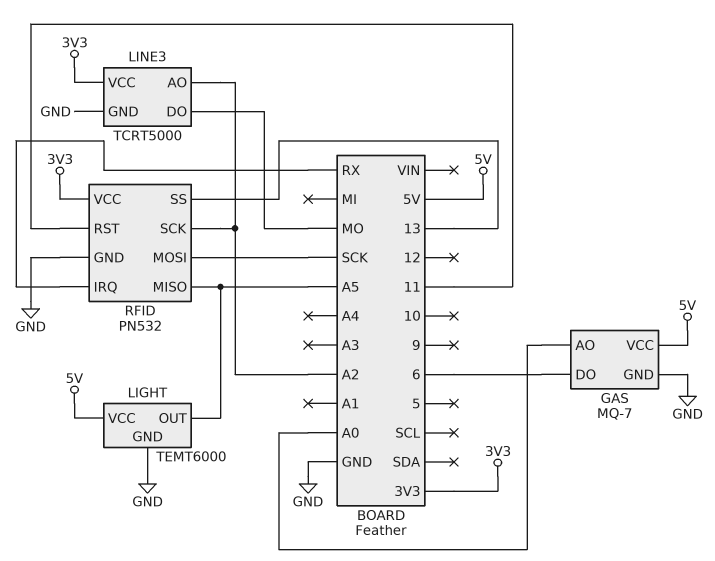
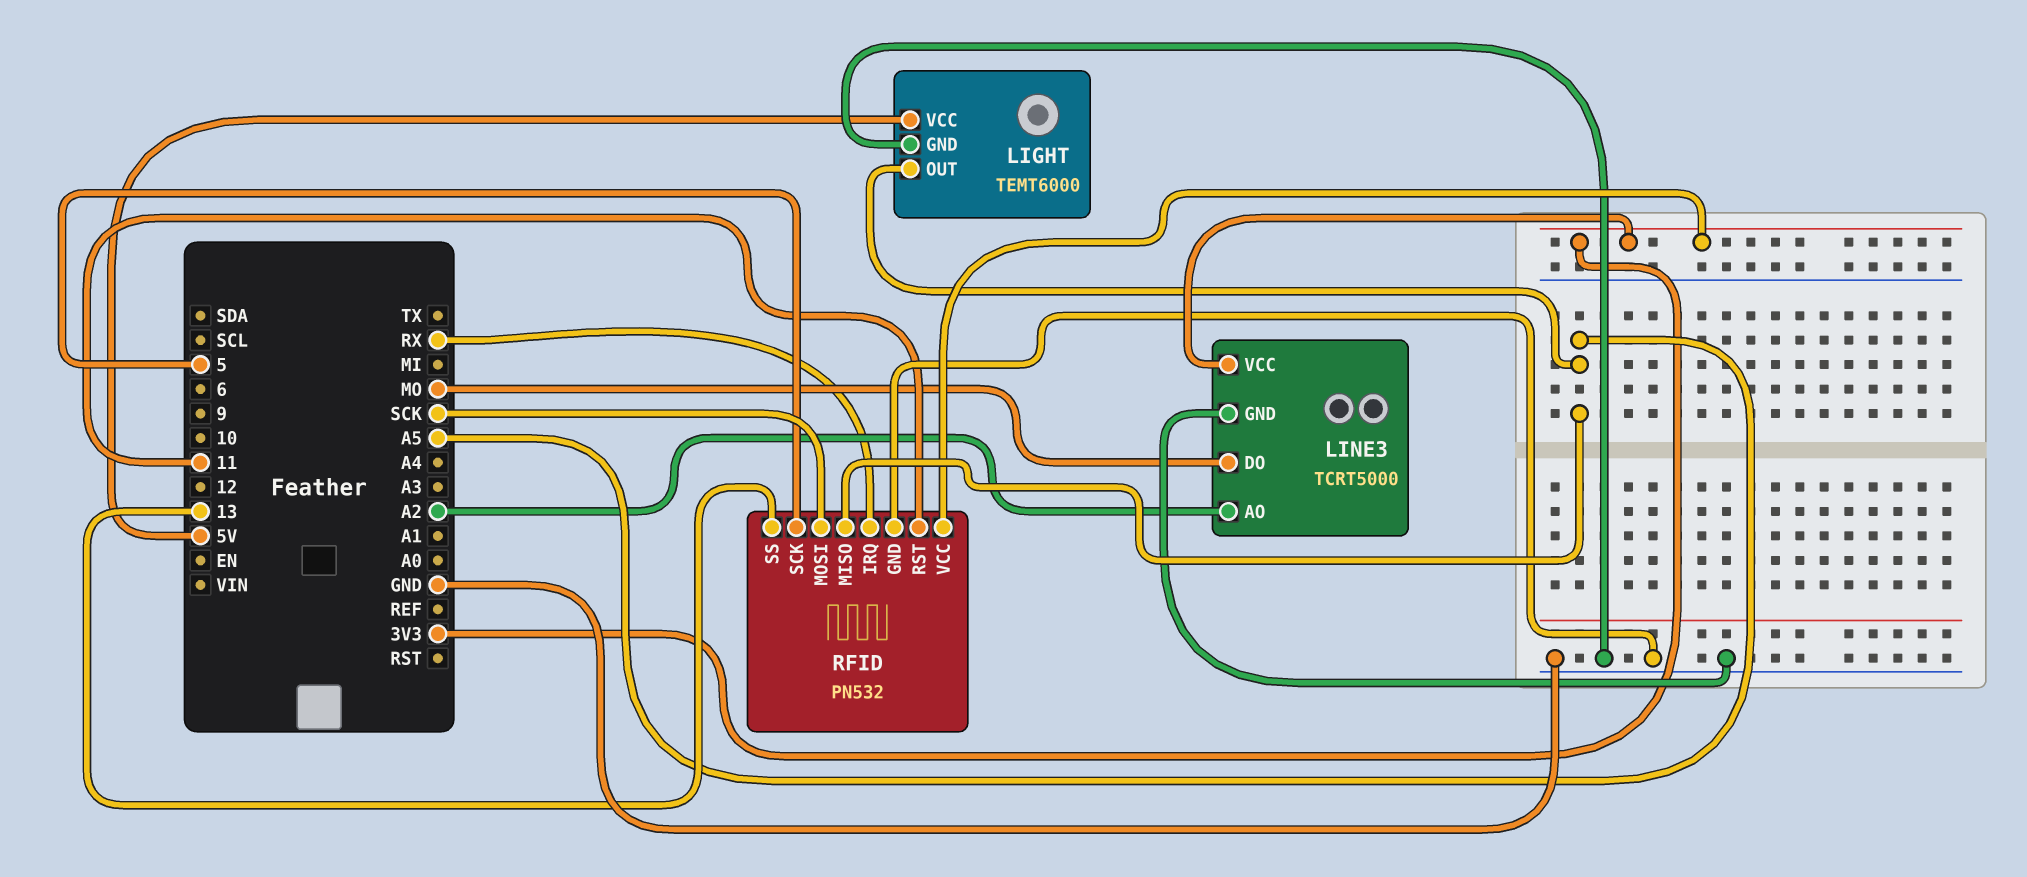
GAS: MQ-7 -> none
GAS pin AO: A0 -> none
GAS pin DO: 6 -> none
GAS pin GND: GND -> none
GAS pin VCC: 5V -> none
RFID pin SCK: A2 -> 5

